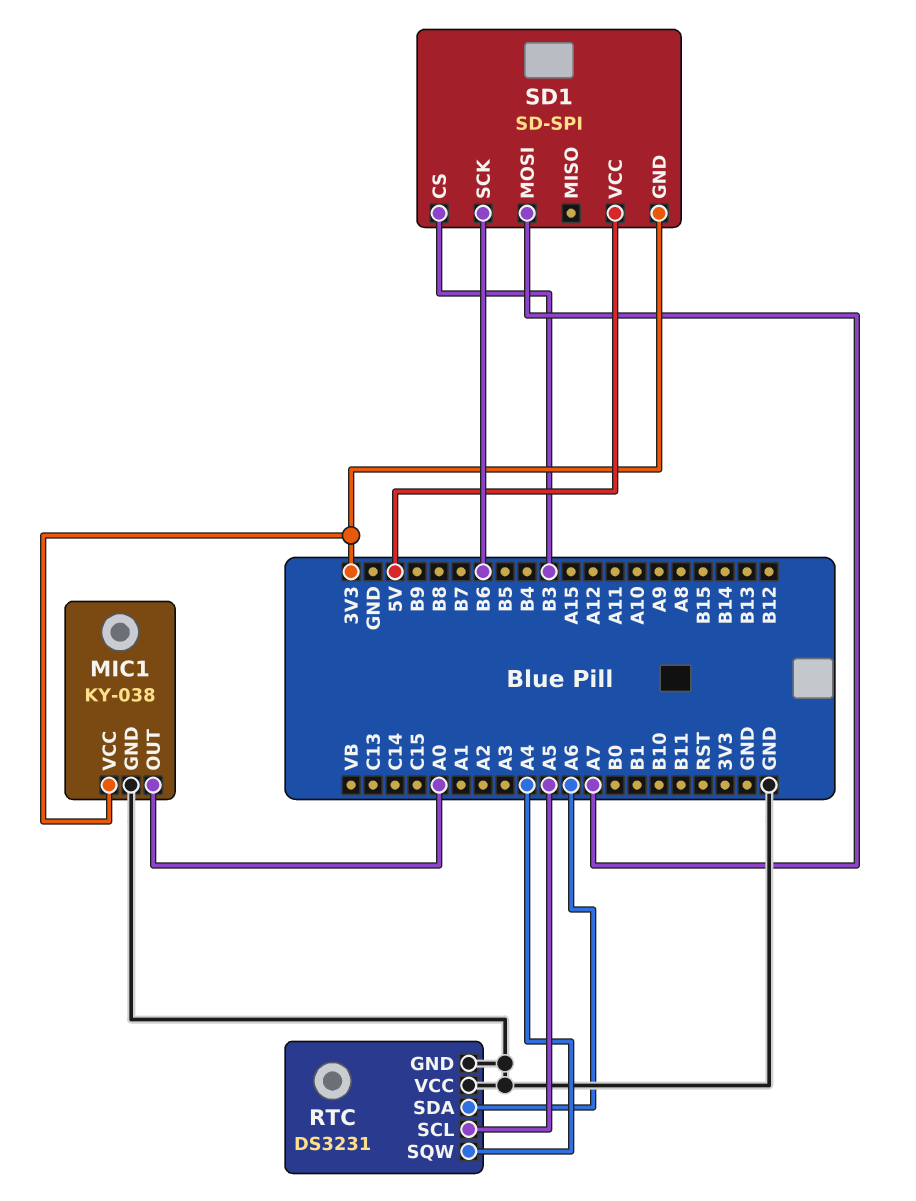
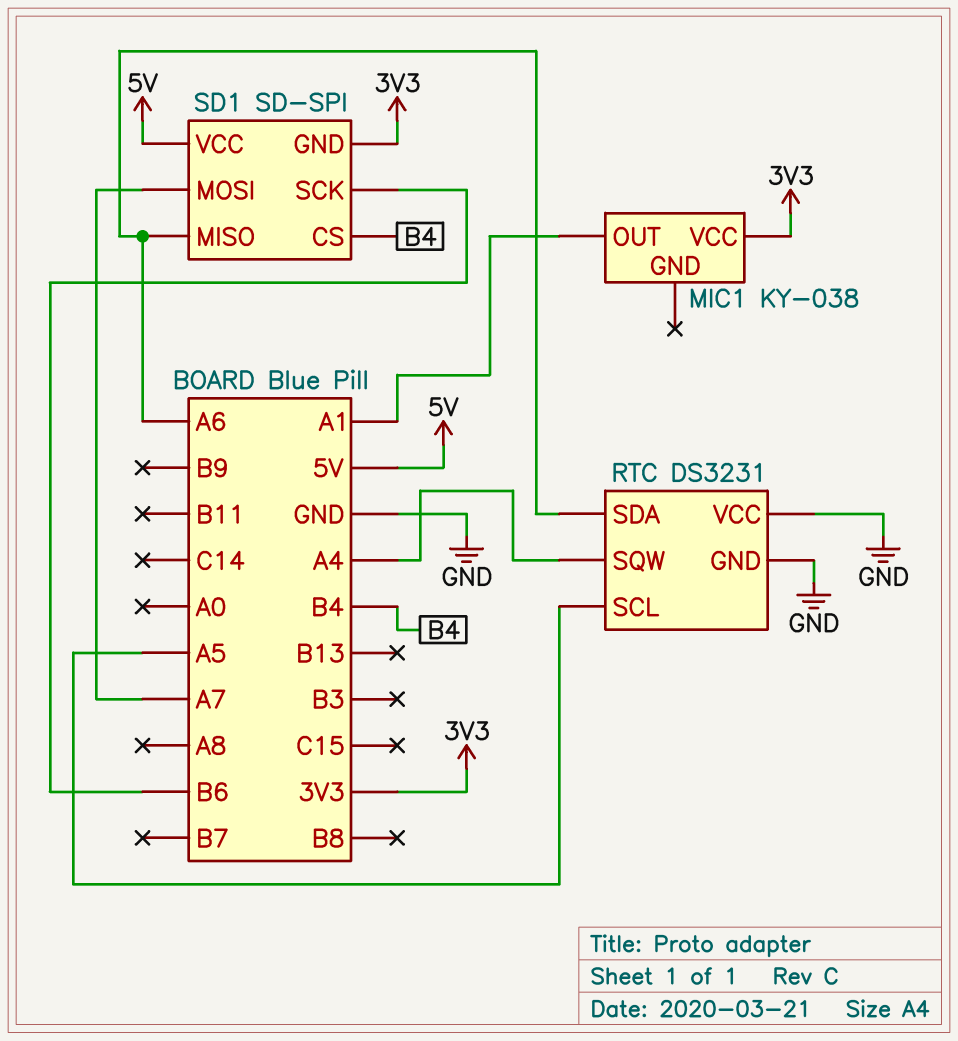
MIC1 pin GND: GND -> none
MIC1 pin OUT: A0 -> A1
SD1 pin CS: B3 -> B4
SD1 pin MISO: none -> A6

